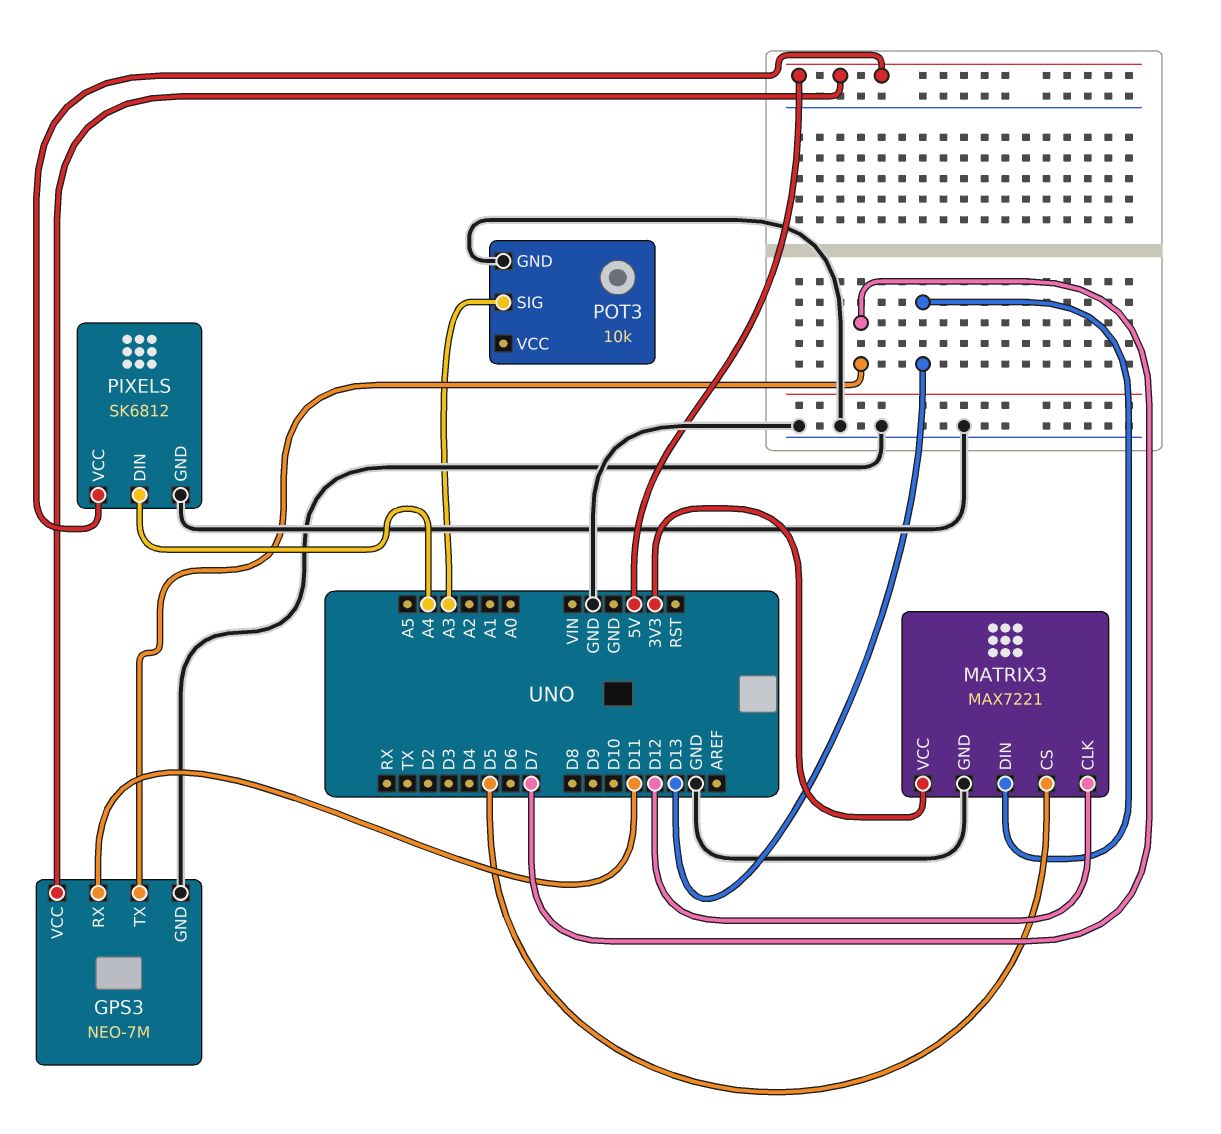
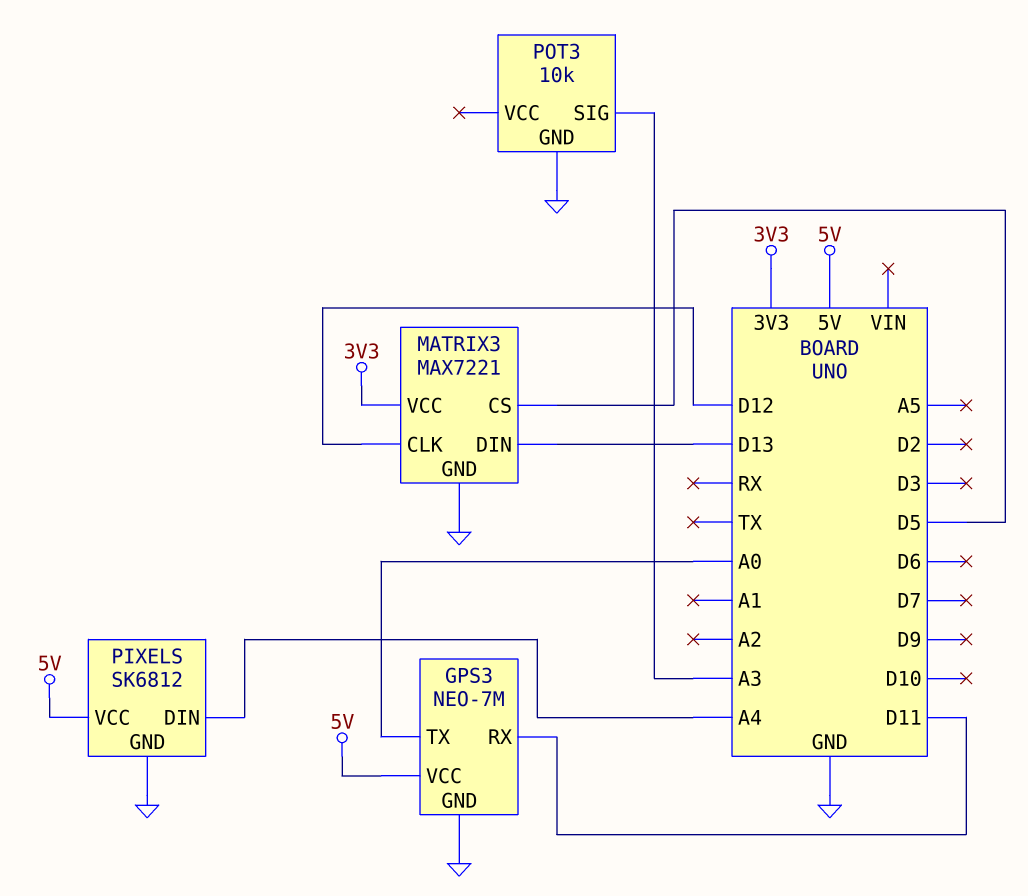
GPS3 pin TX: D7 -> A0

